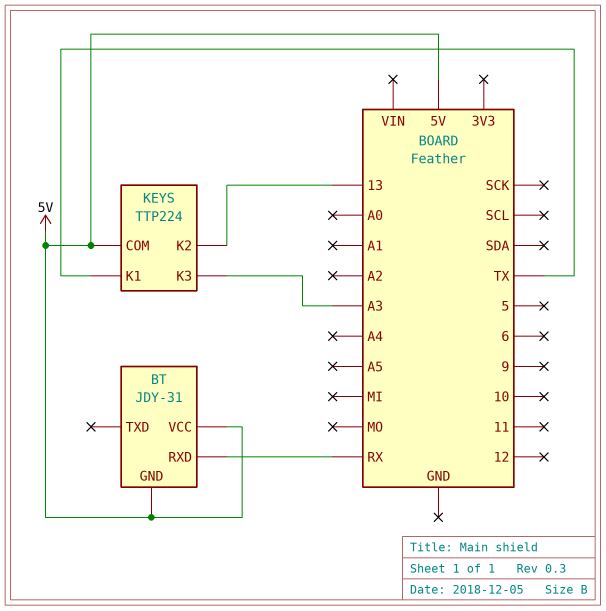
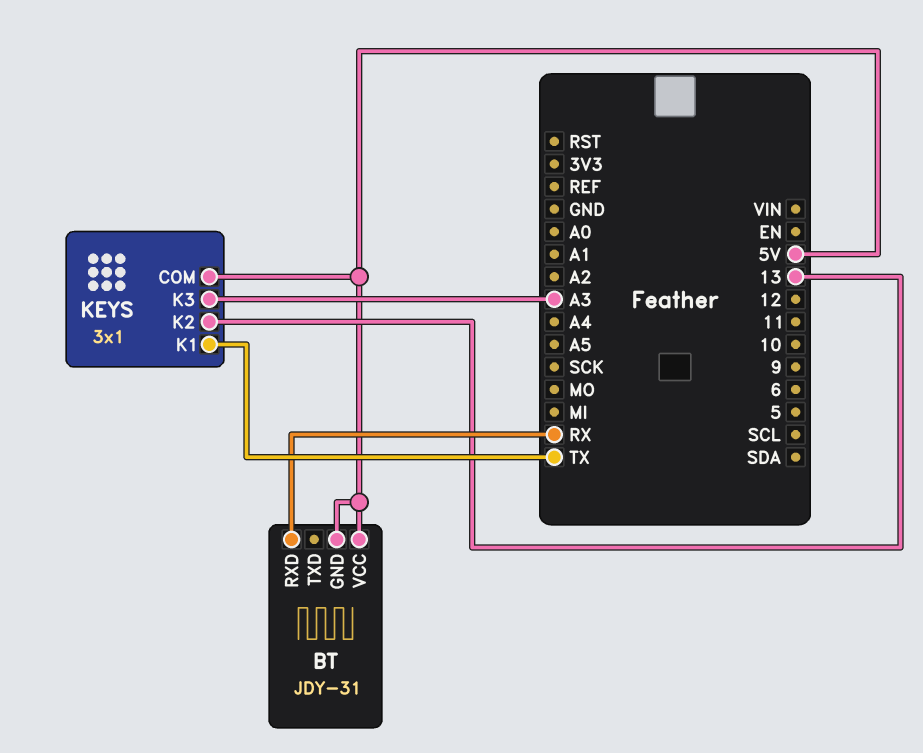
KEYS: TTP224 -> 3x1

